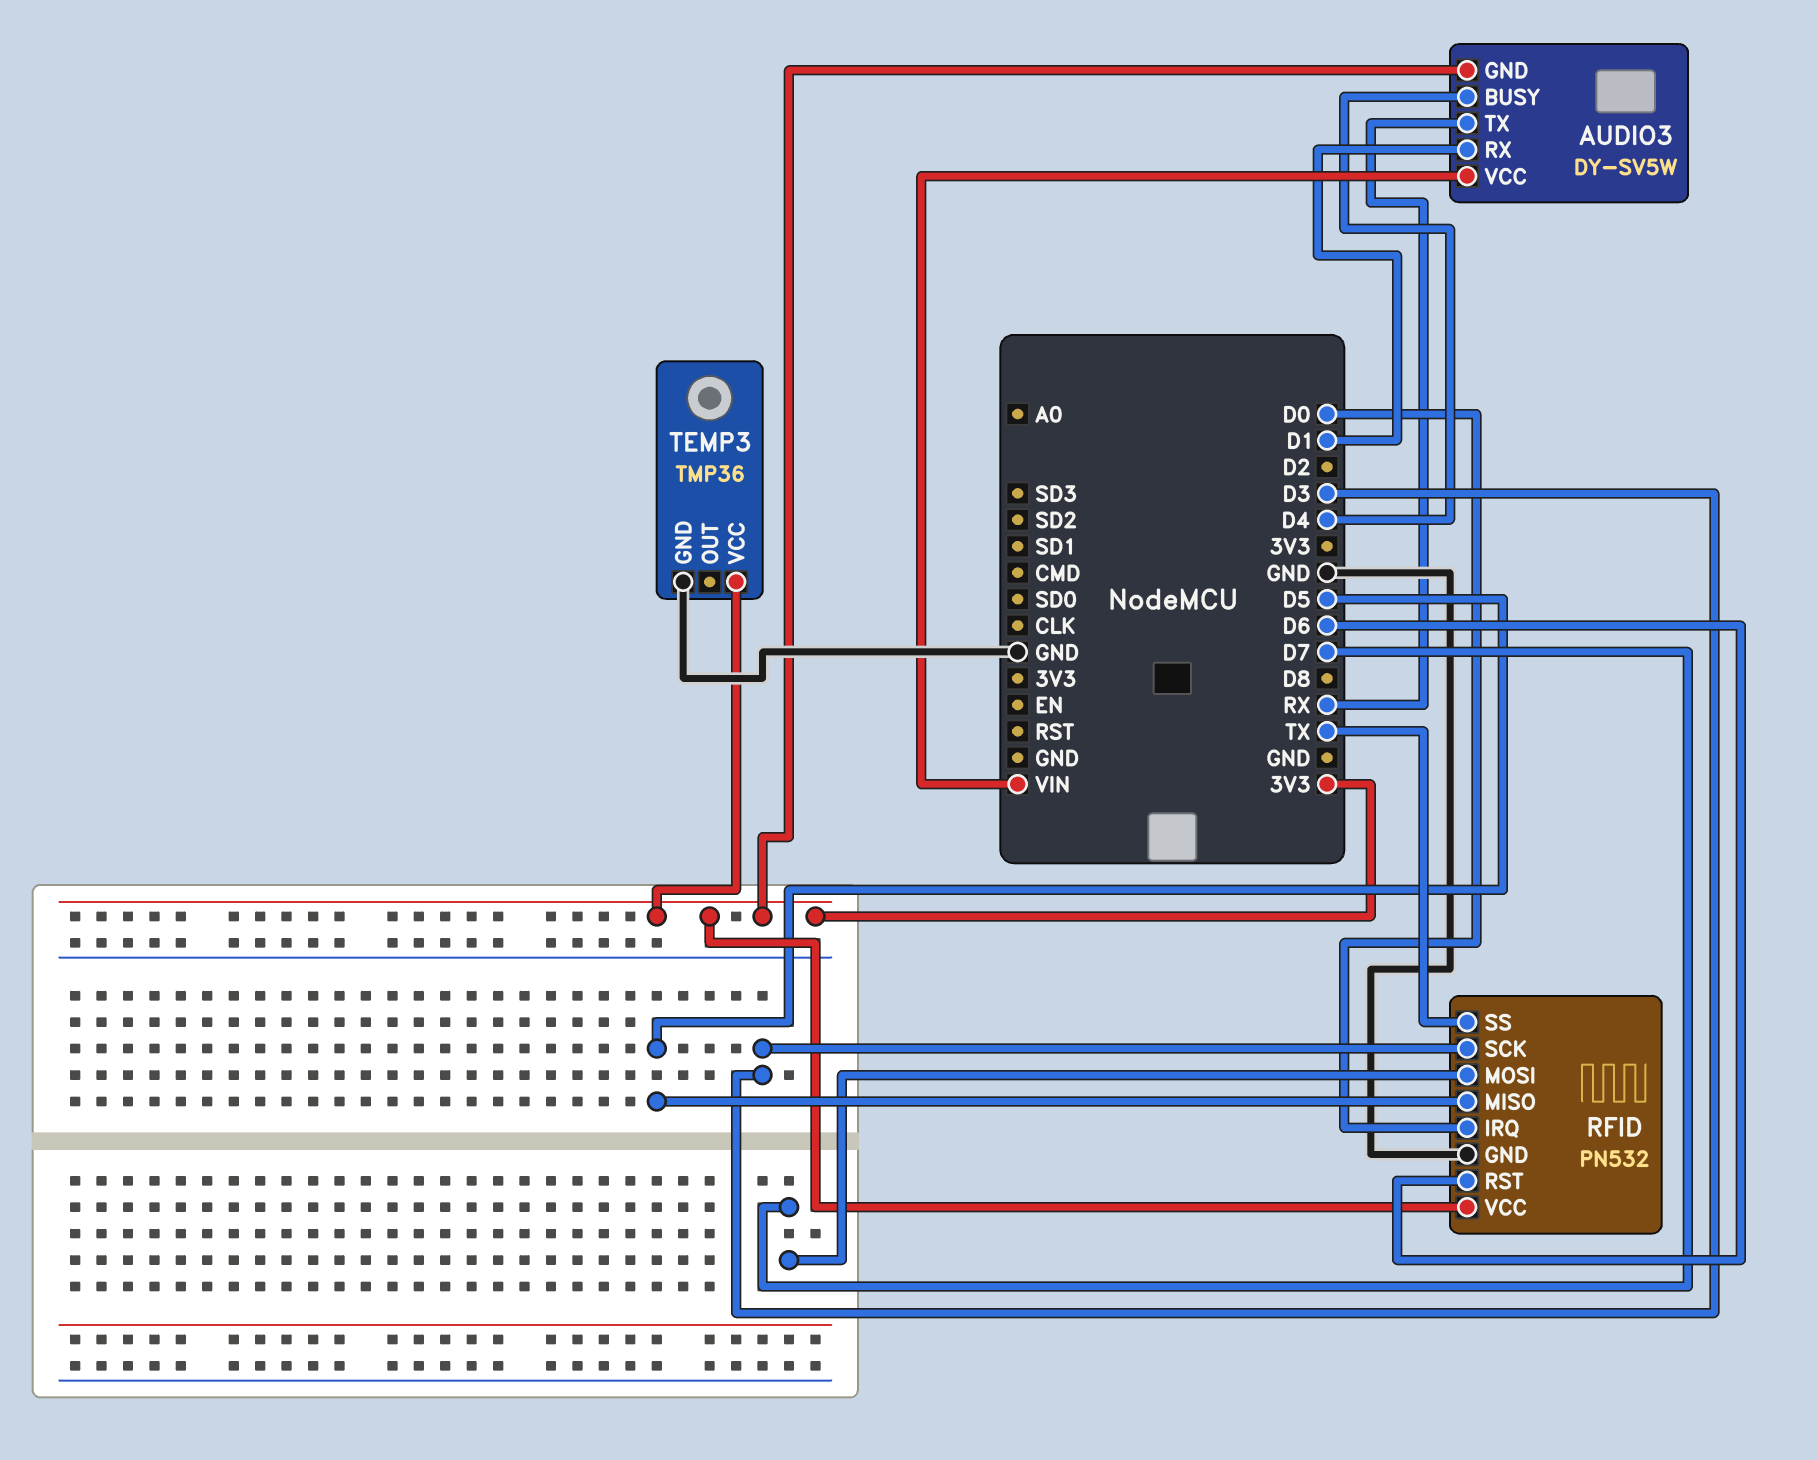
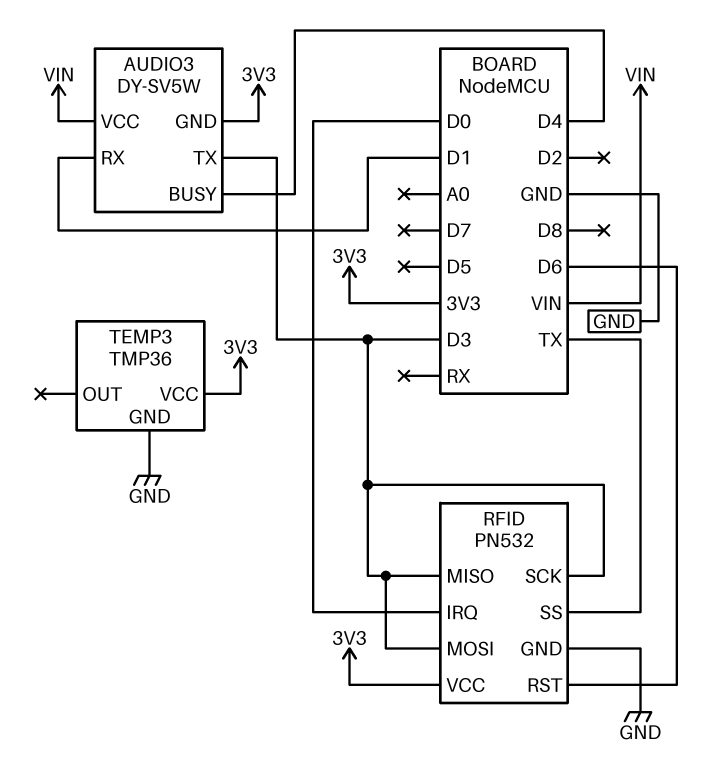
AUDIO3 pin TX: RX -> D3
RFID pin MISO: D5 -> D3
RFID pin MOSI: D7 -> D3

